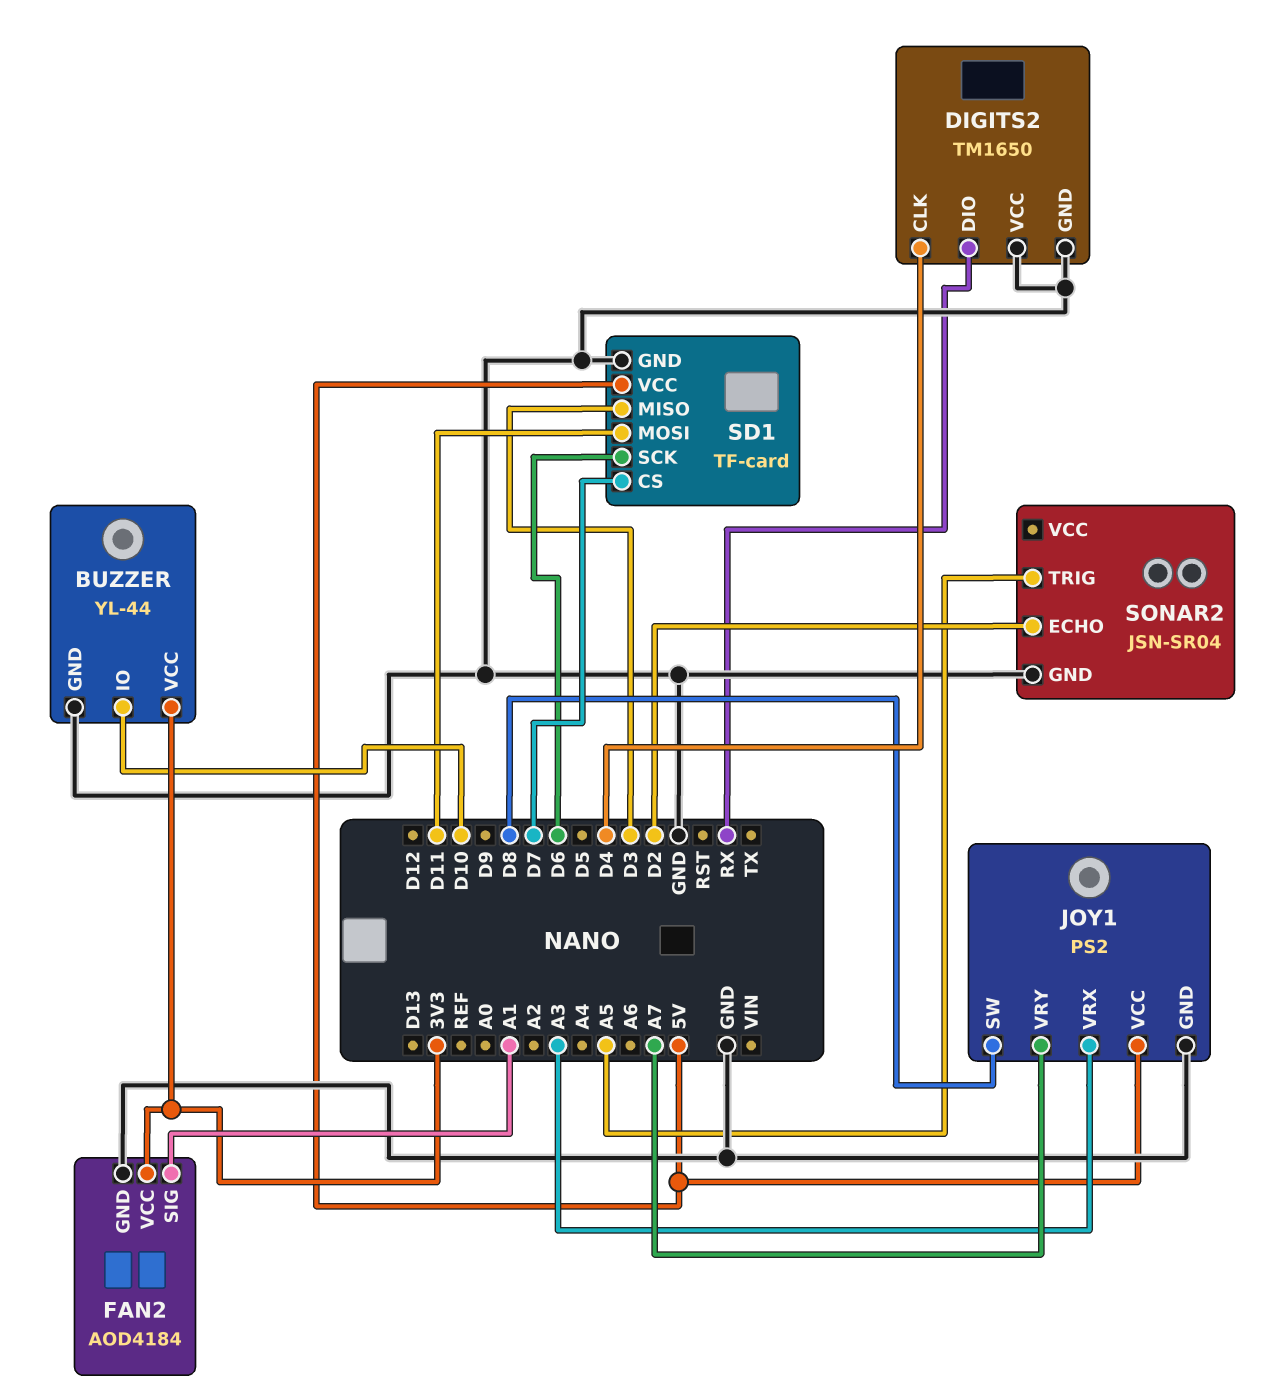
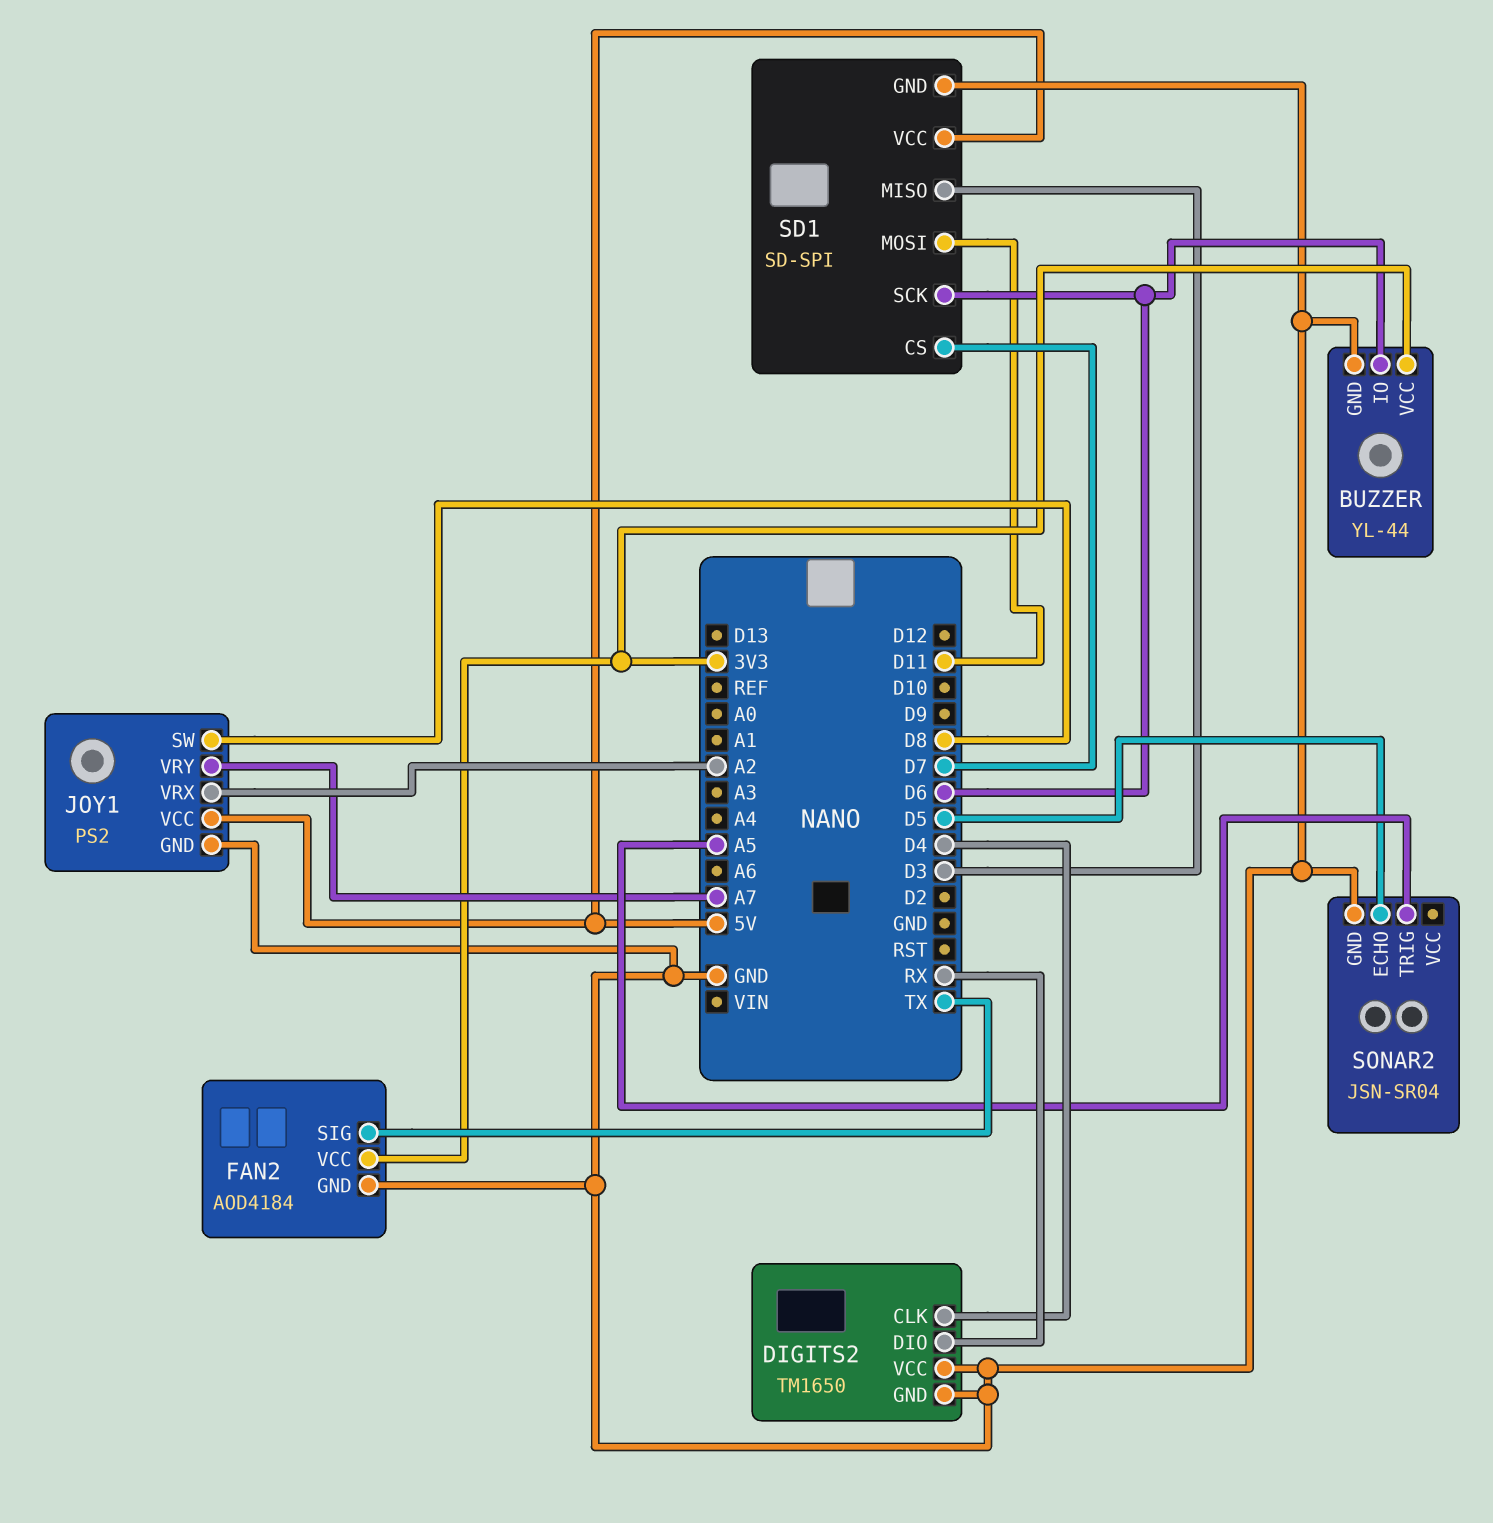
BUZZER pin IO: D10 -> D6
FAN2 pin SIG: A1 -> TX
JOY1 pin VRX: A3 -> A2
SD1: TF-card -> SD-SPI
SONAR2 pin ECHO: D2 -> D5

